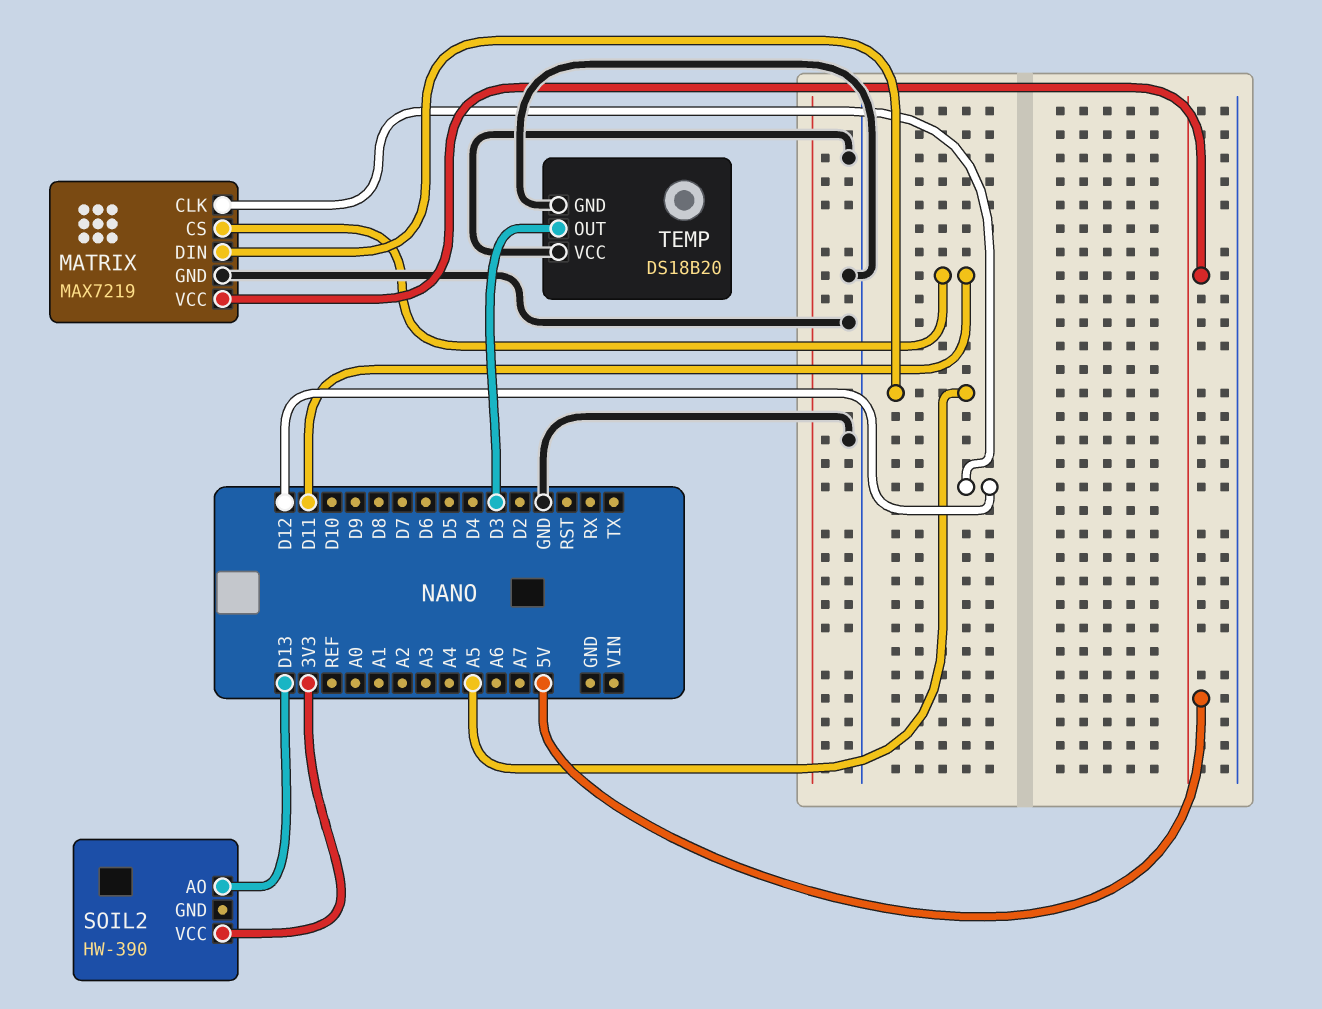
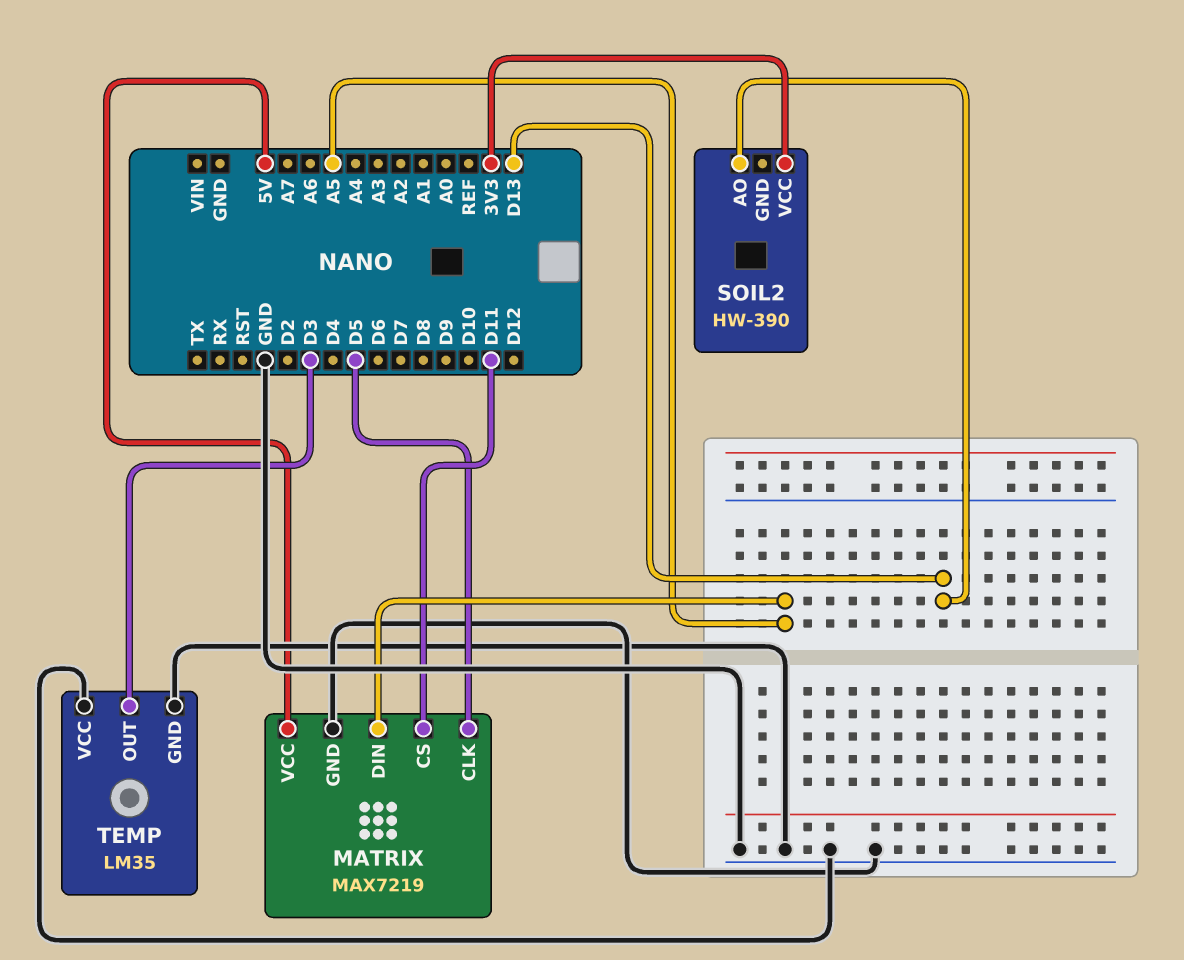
MATRIX pin CLK: D12 -> D5
TEMP: DS18B20 -> LM35

